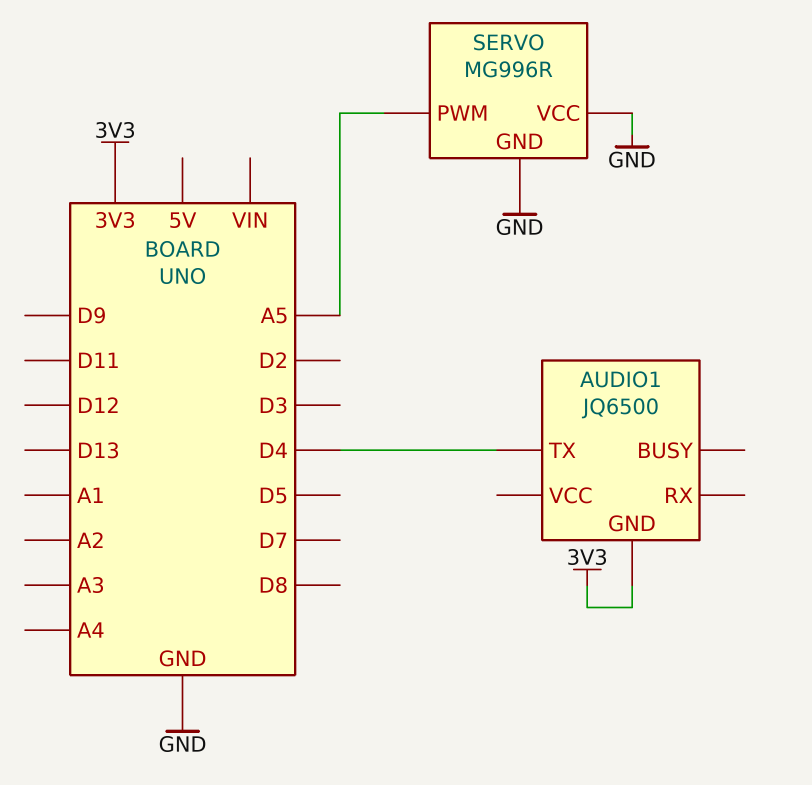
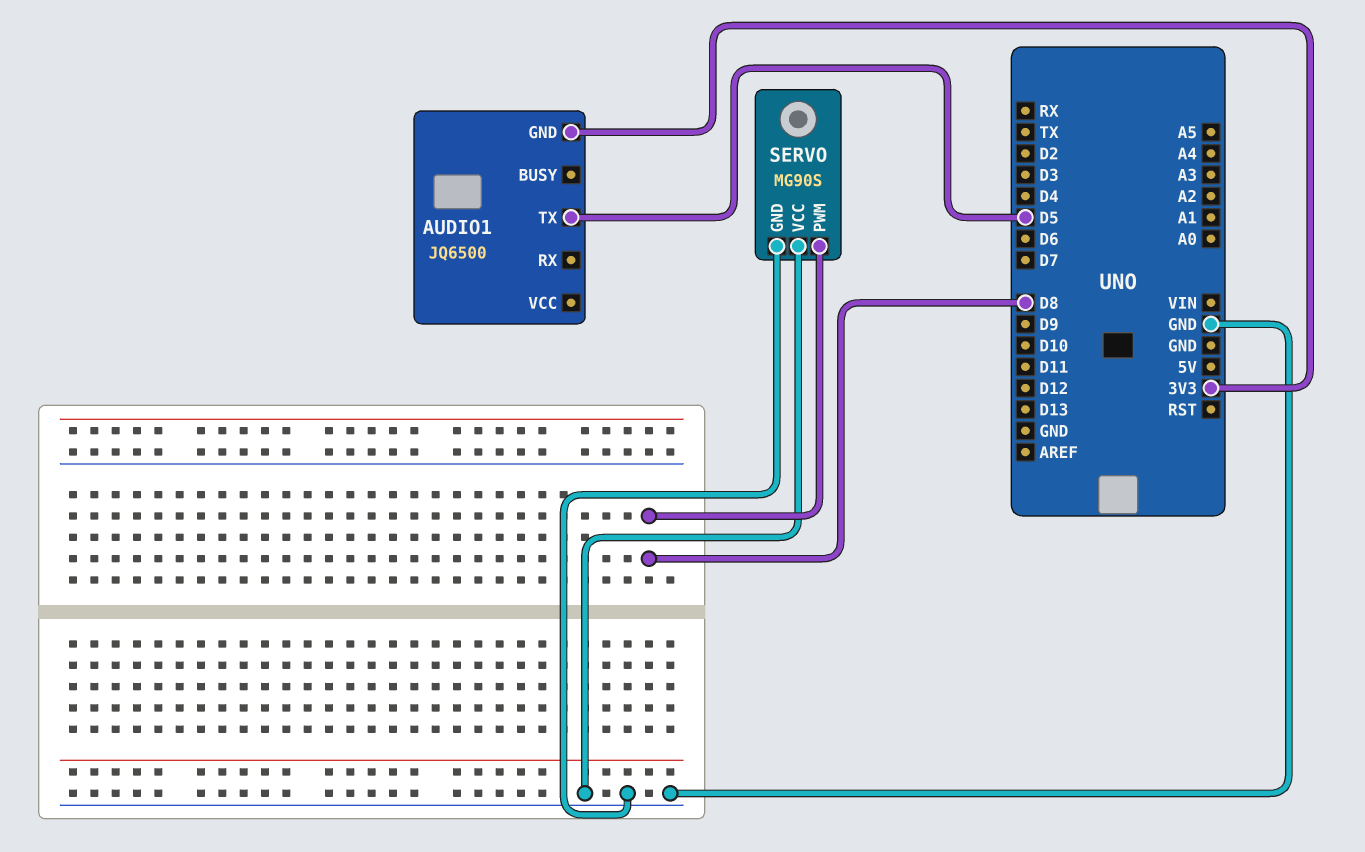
AUDIO1 pin TX: D4 -> D5
SERVO: MG996R -> MG90S
SERVO pin PWM: A5 -> D8

